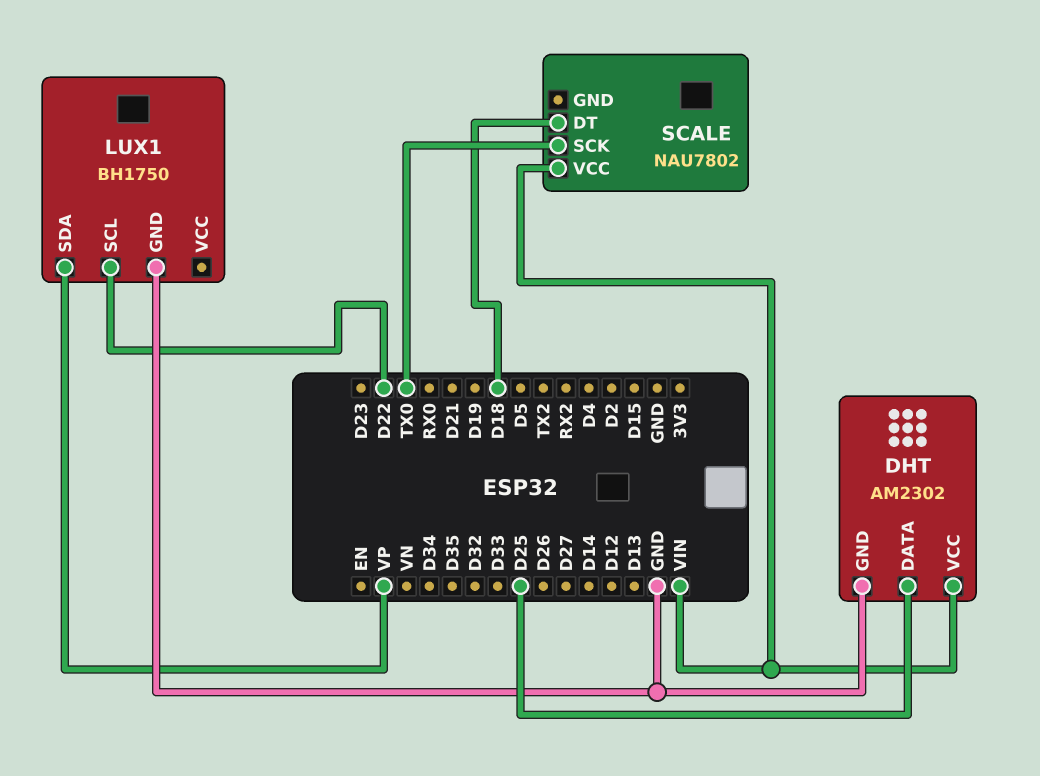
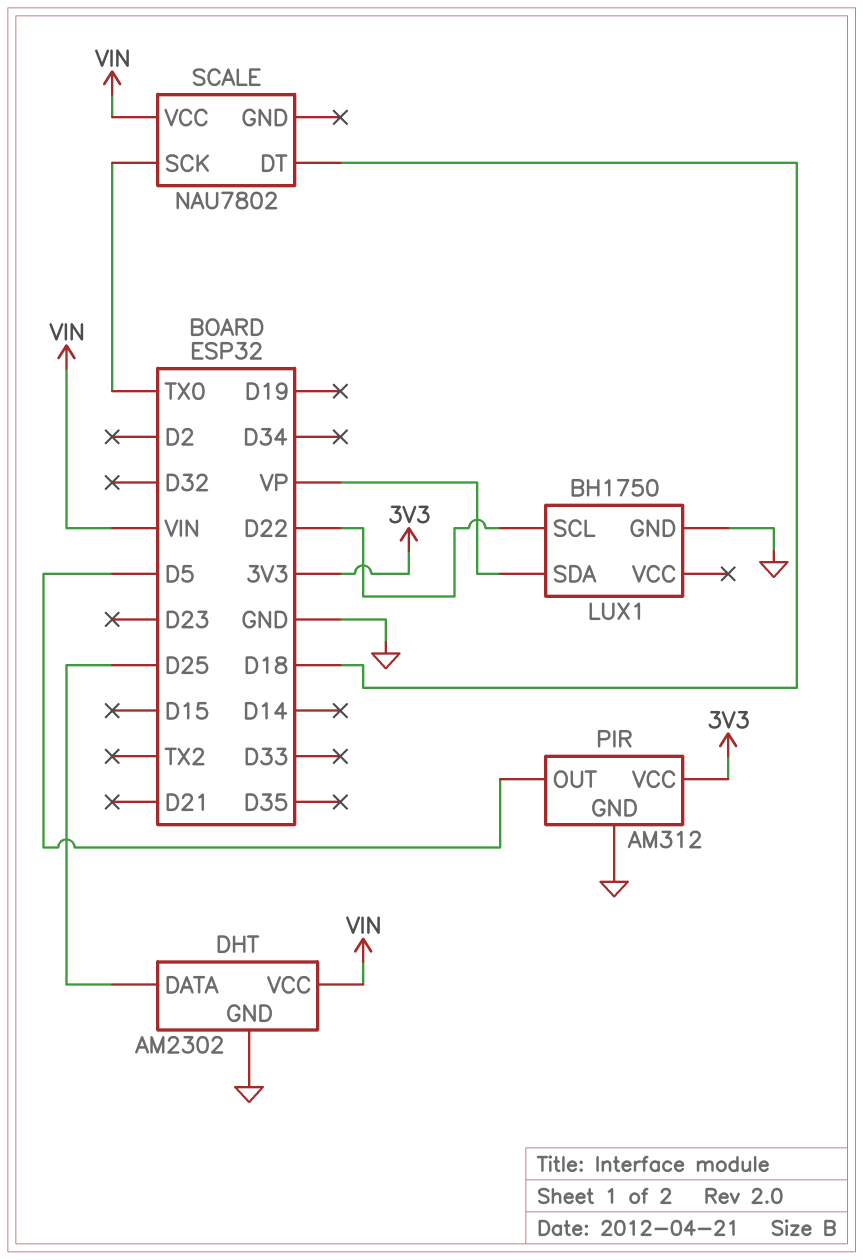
PIR: none -> AM312
PIR pin GND: none -> GND
PIR pin OUT: none -> D5
PIR pin VCC: none -> 3V3

